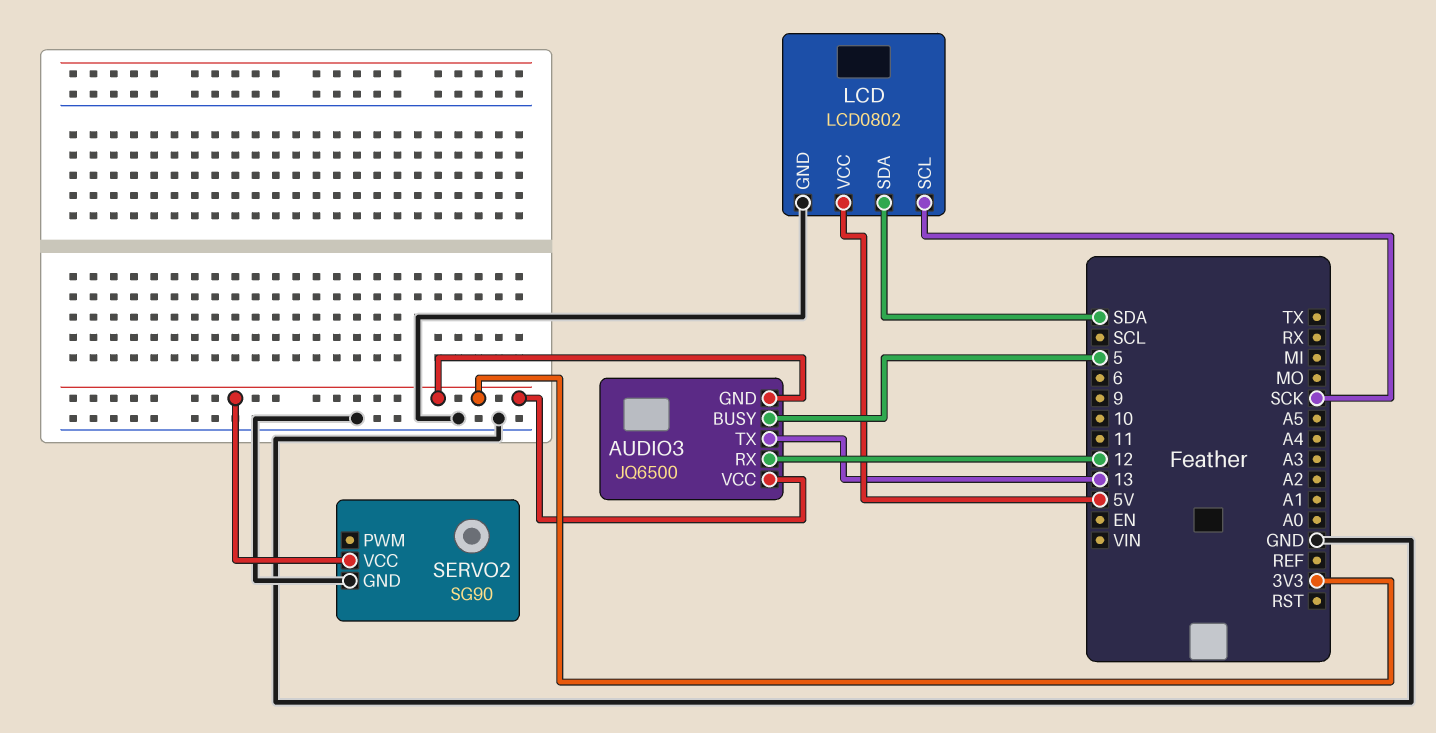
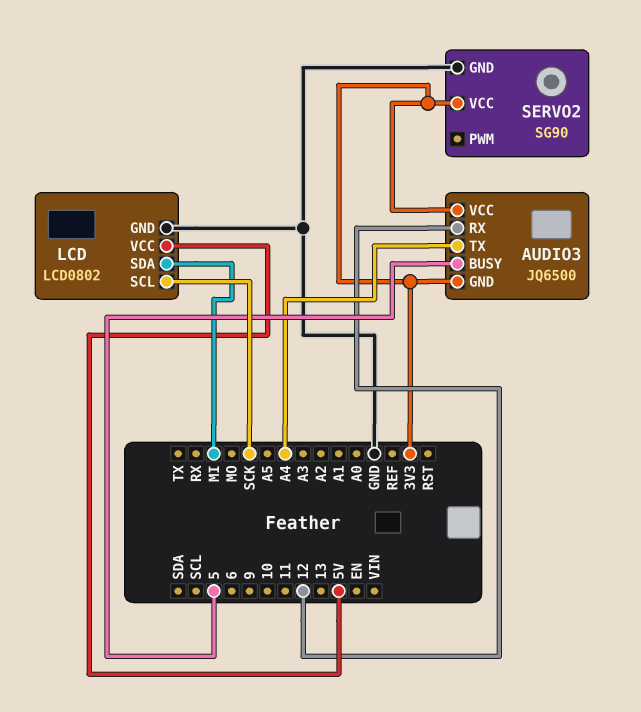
AUDIO3 pin TX: 13 -> A4
LCD pin SDA: SDA -> MI

